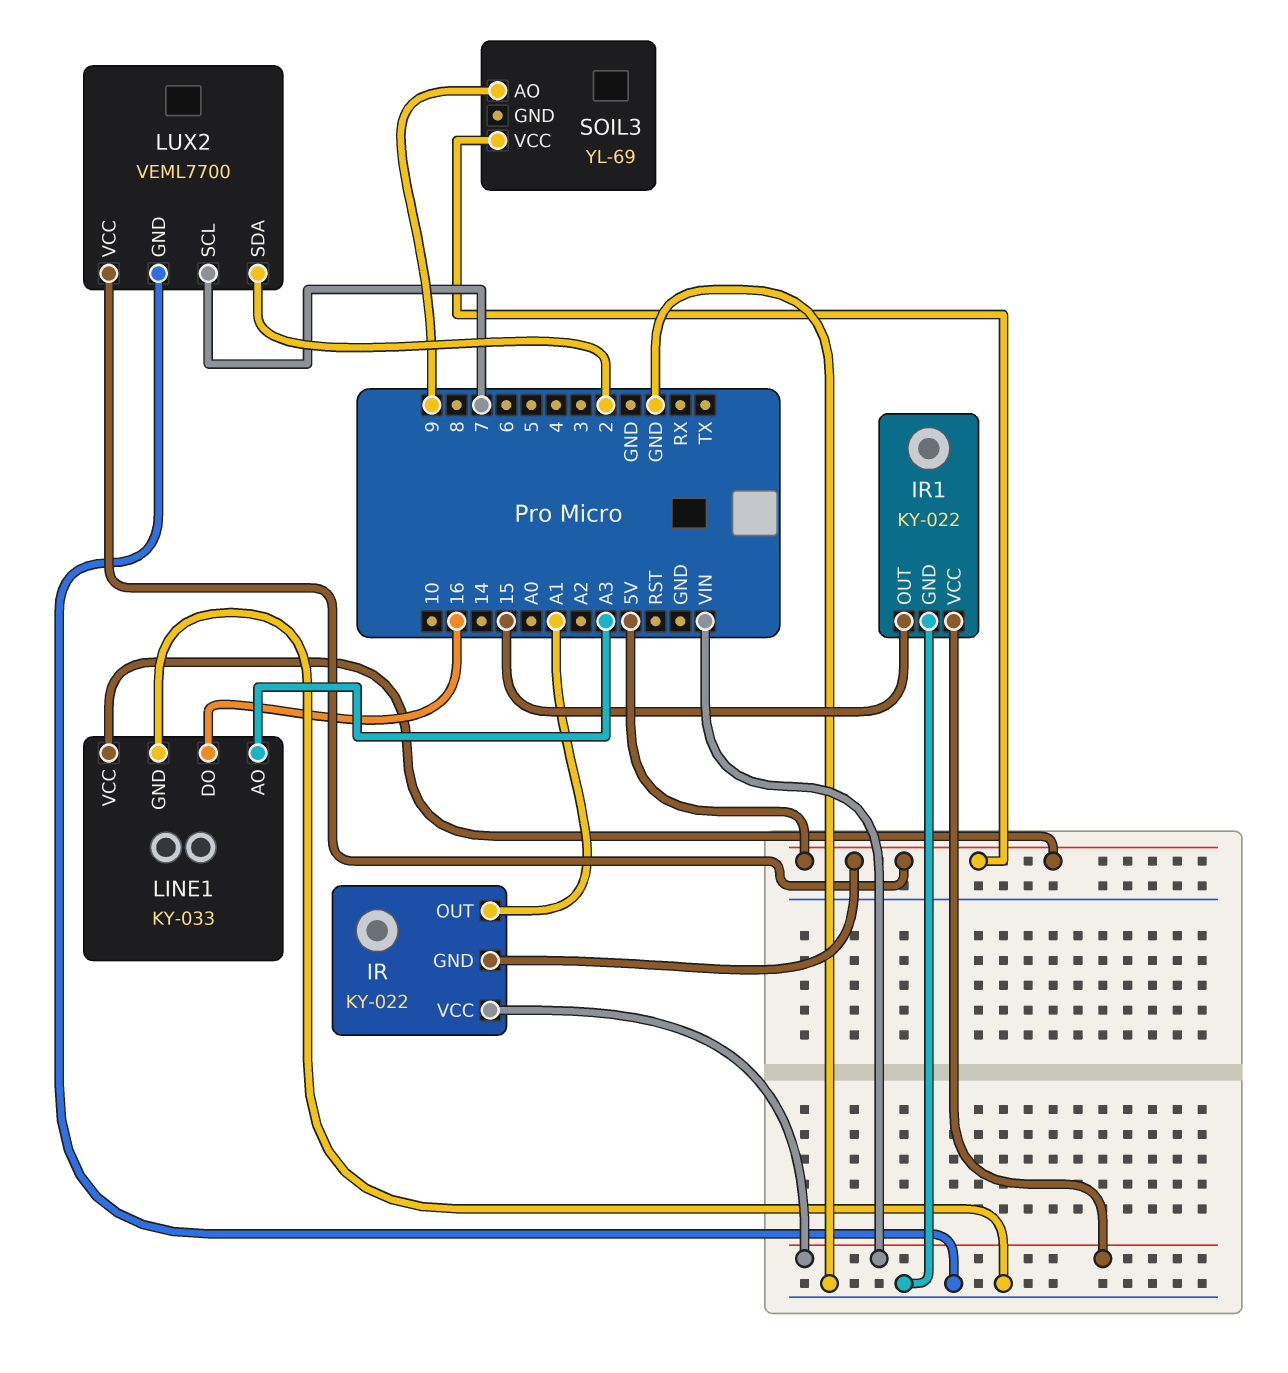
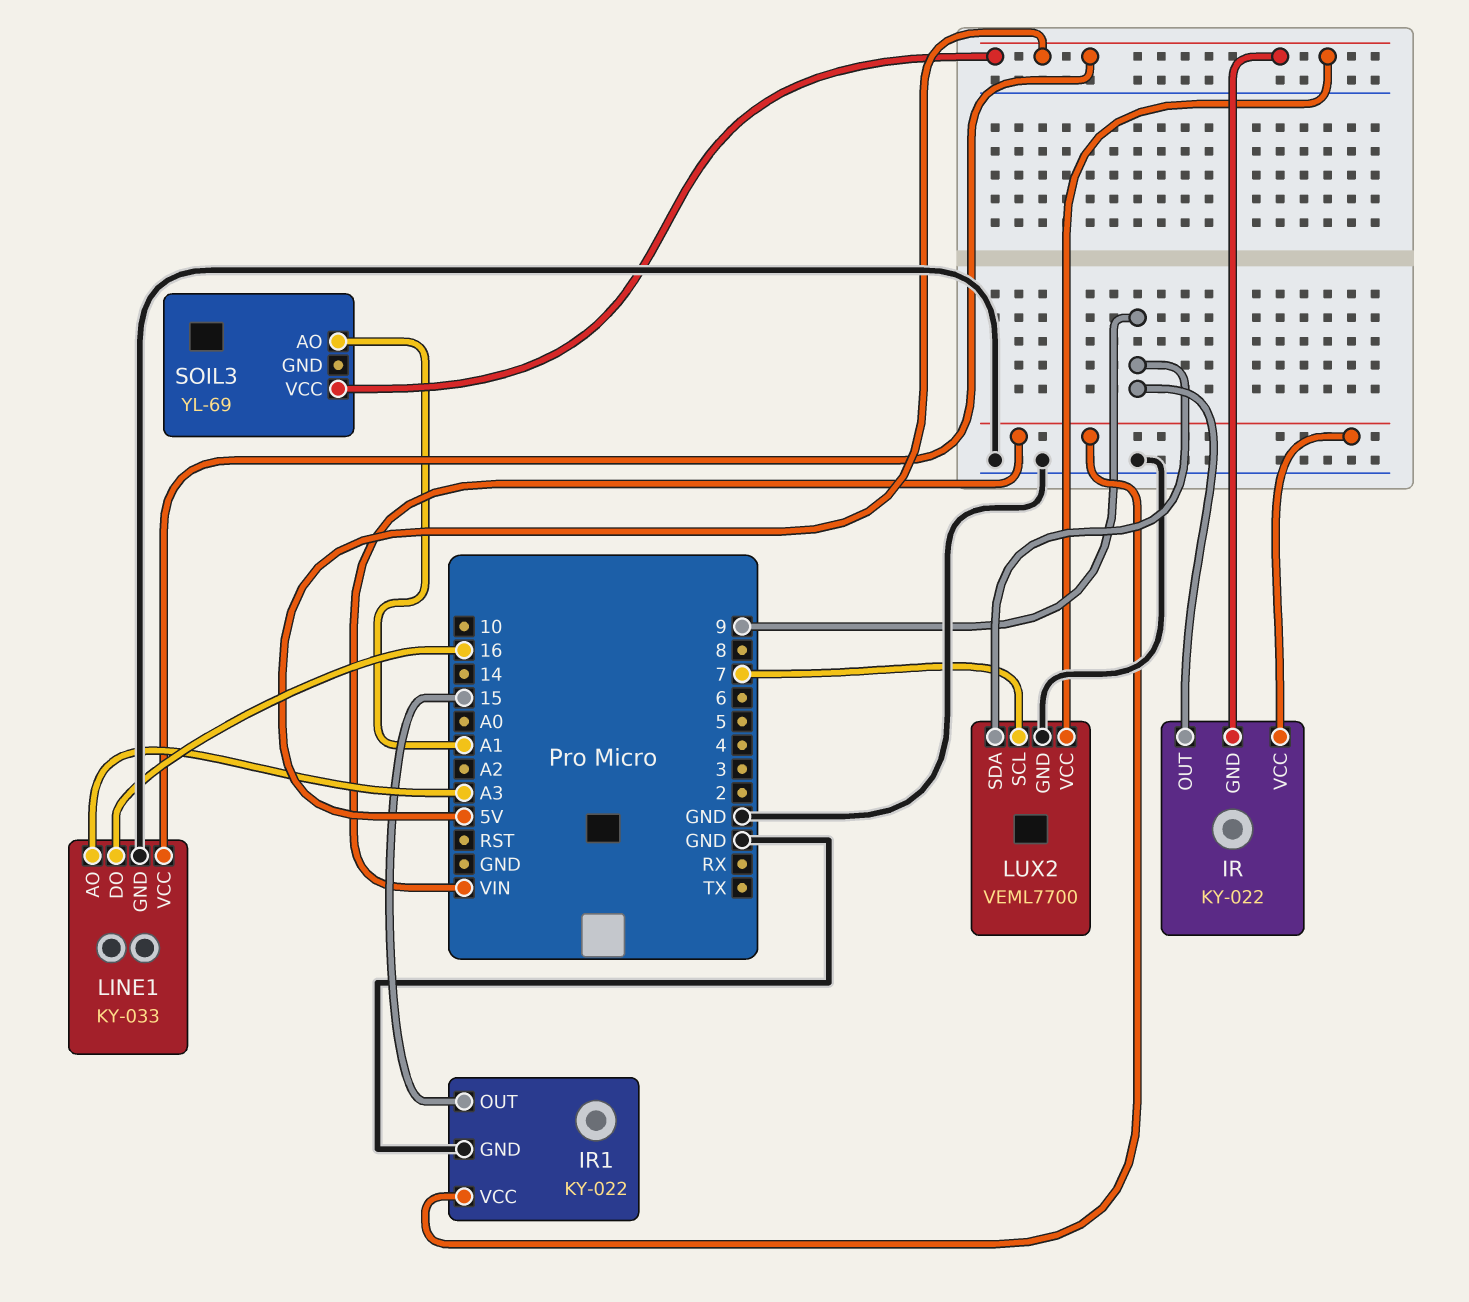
IR pin OUT: A1 -> 9
LUX2 pin SDA: 2 -> 9
SOIL3 pin AO: 9 -> A1

